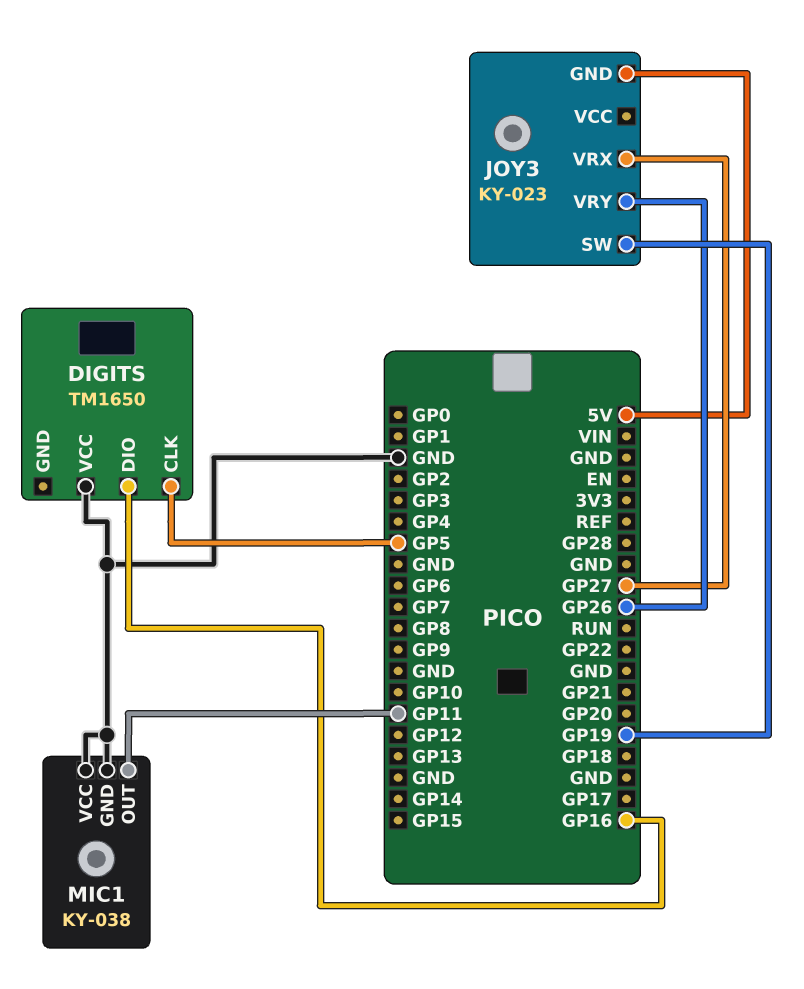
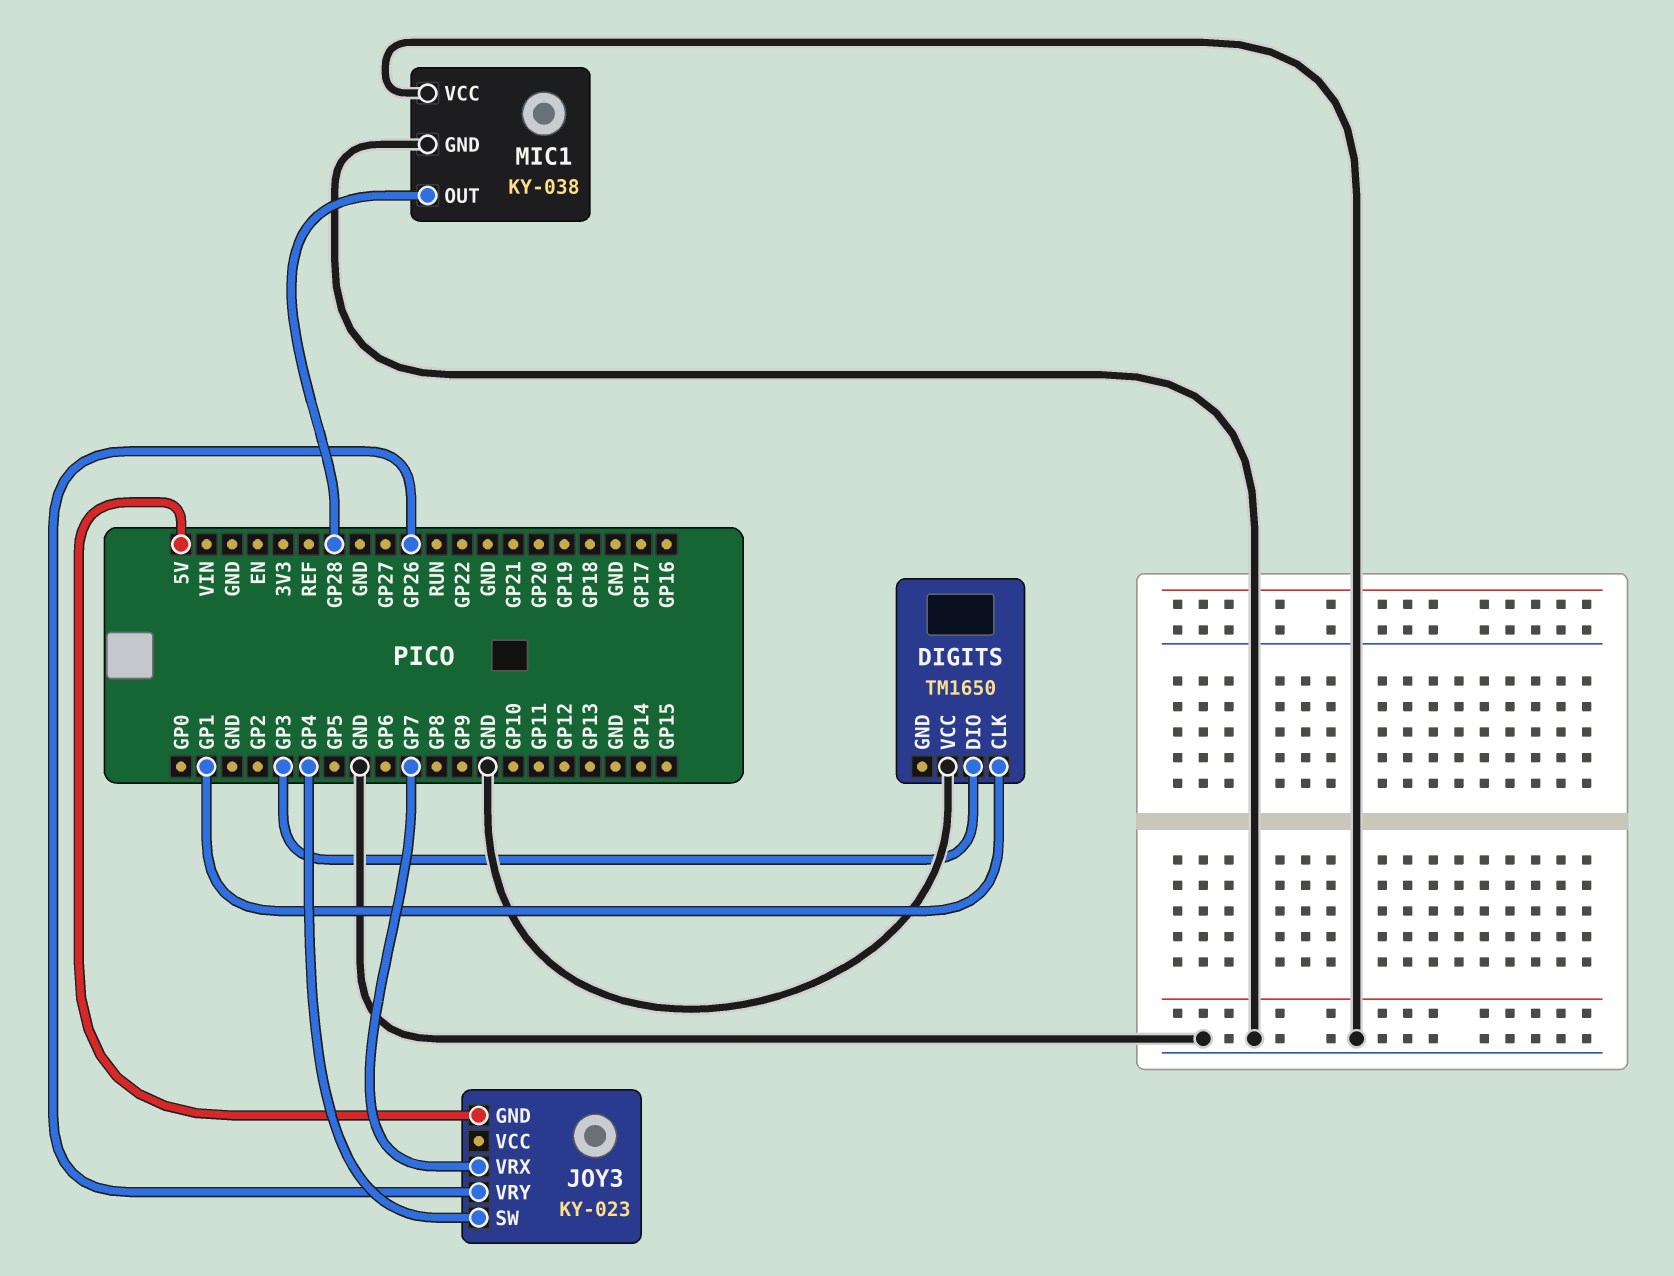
DIGITS pin CLK: GP5 -> GP1
DIGITS pin DIO: GP16 -> GP3
JOY3 pin SW: GP19 -> GP4
JOY3 pin VRX: GP27 -> GP7
MIC1 pin OUT: GP11 -> GP28

